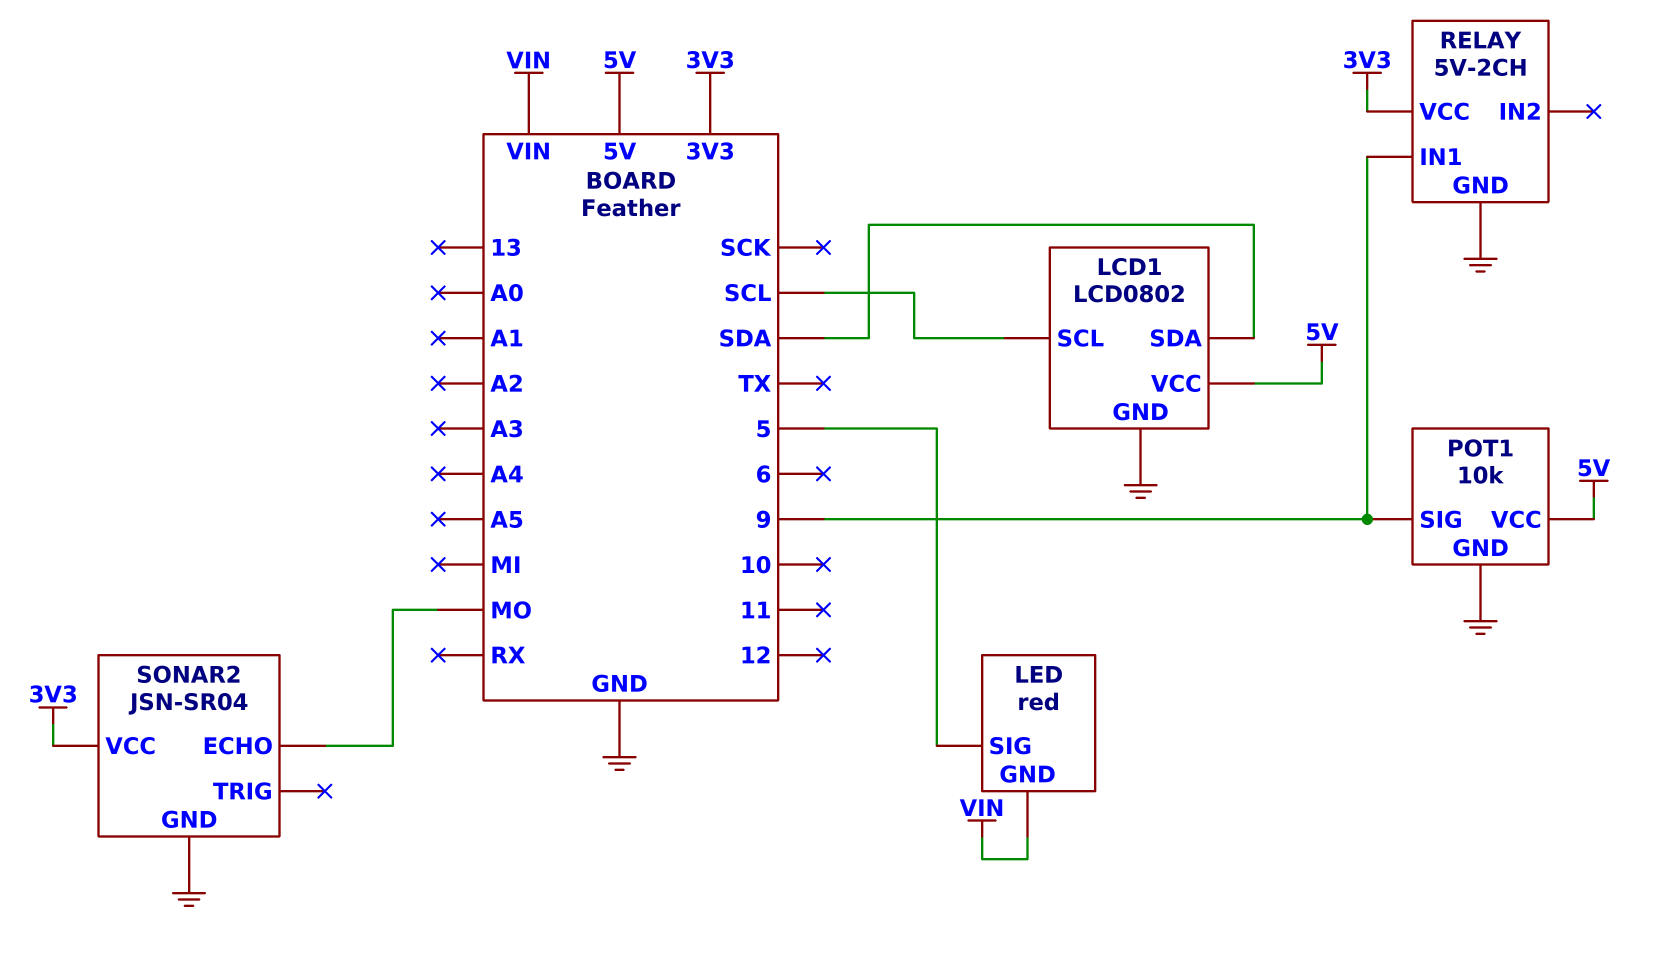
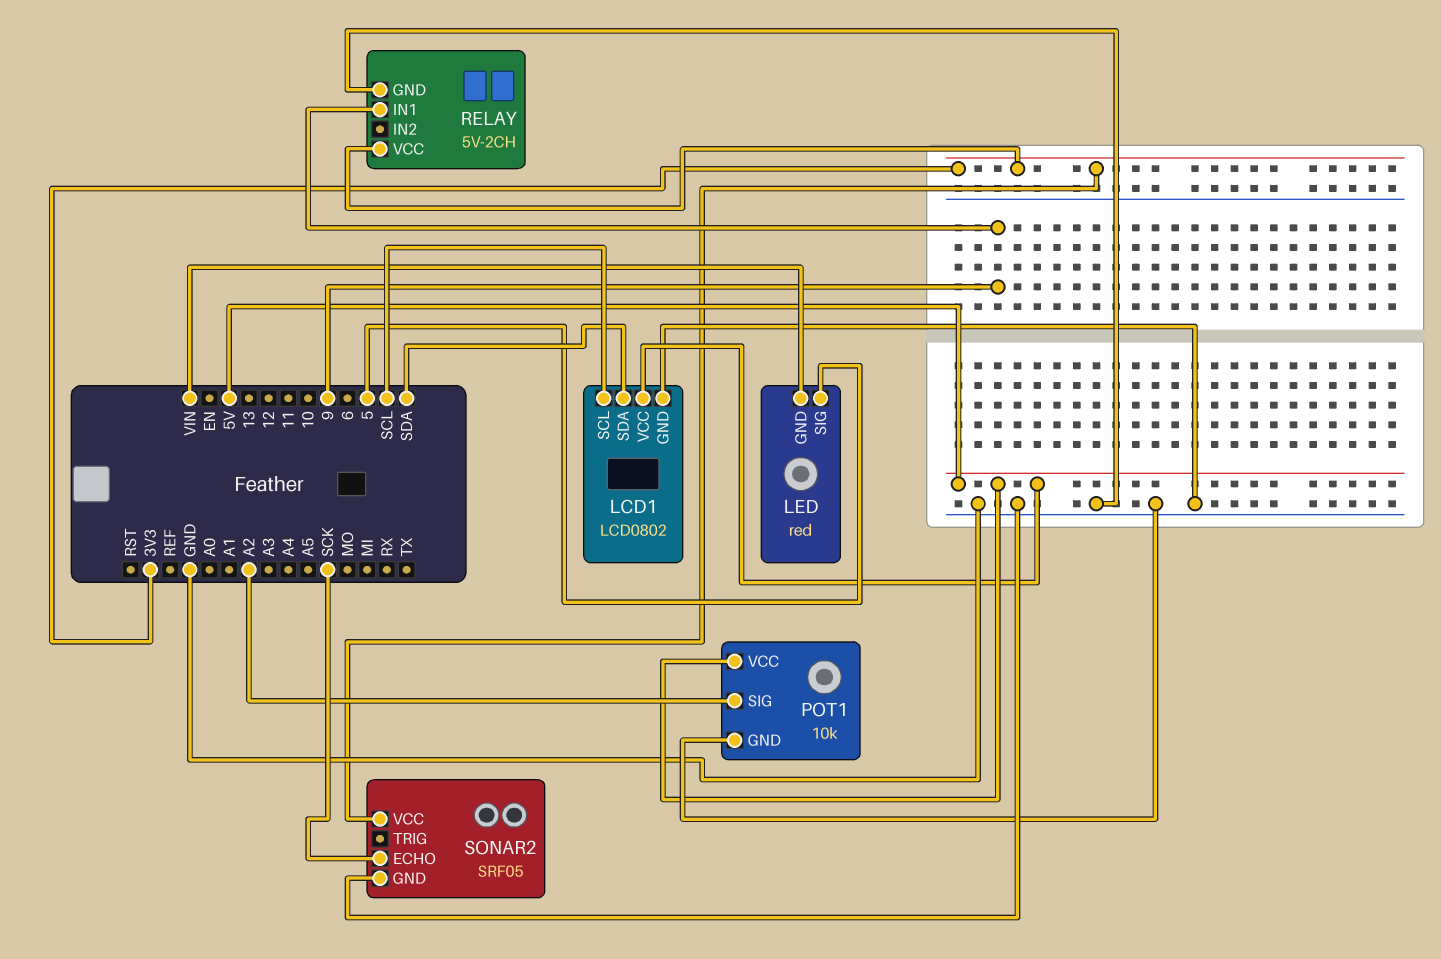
POT1 pin SIG: 9 -> A2
SONAR2: JSN-SR04 -> SRF05
SONAR2 pin ECHO: MO -> SCK

